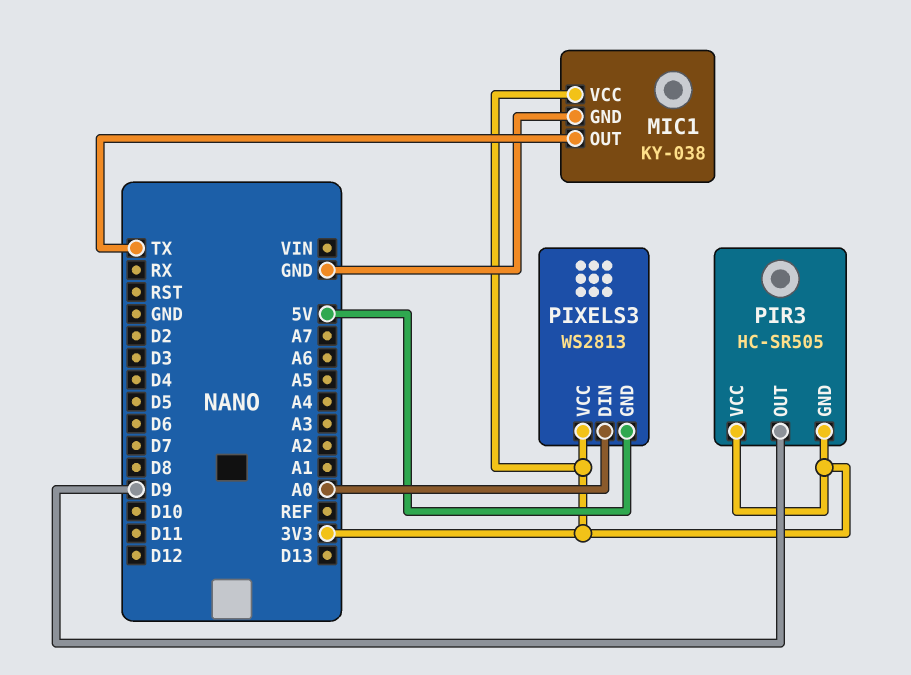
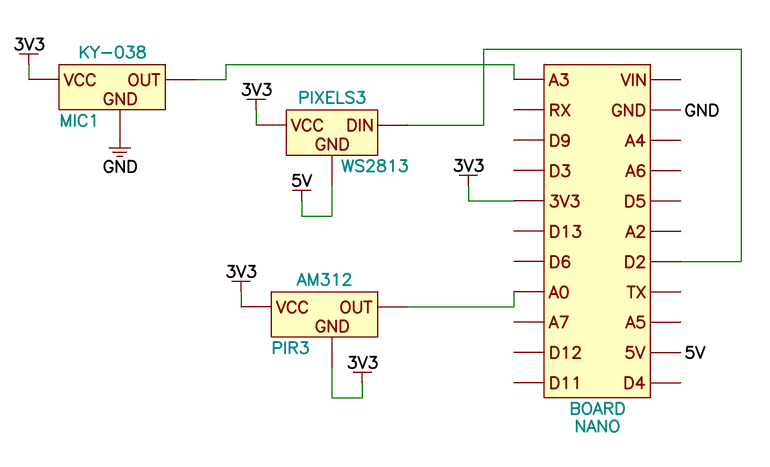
MIC1 pin OUT: TX -> A3
PIR3: HC-SR505 -> AM312
PIR3 pin OUT: D9 -> A0
PIXELS3 pin DIN: A0 -> D2

